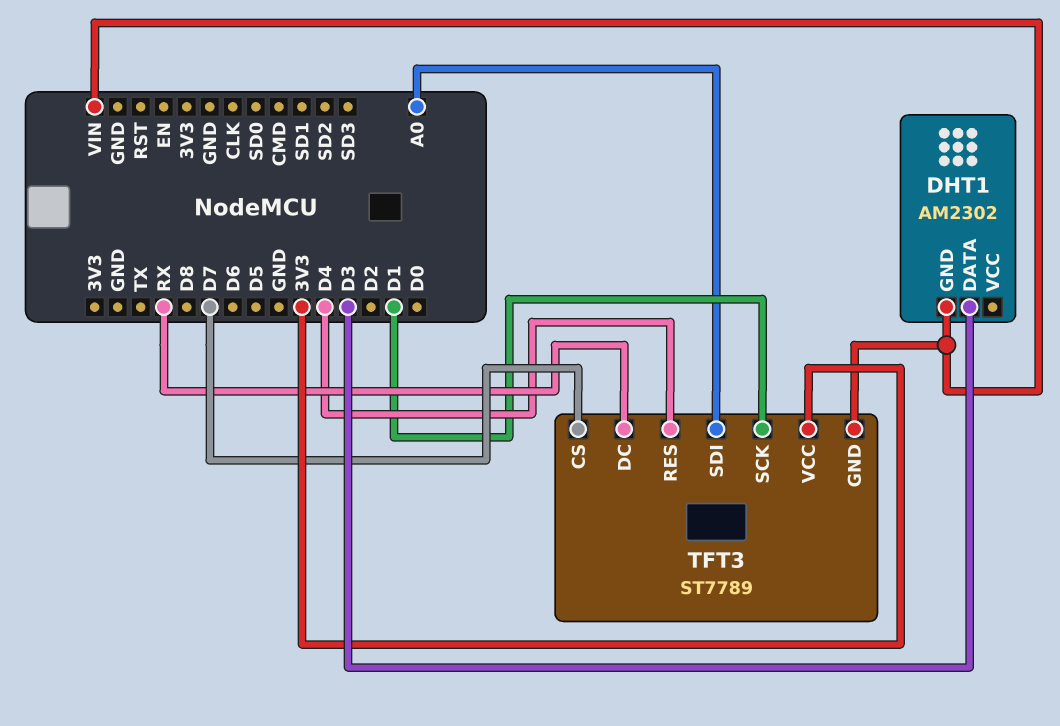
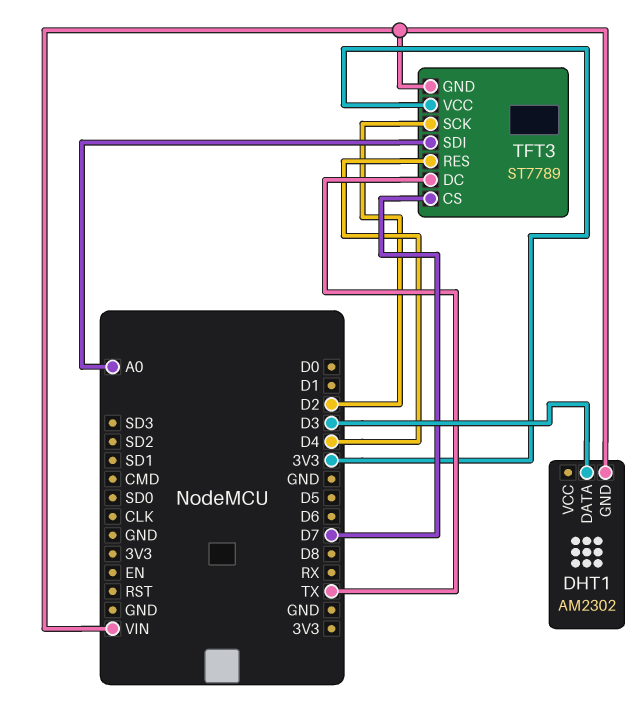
TFT3 pin DC: RX -> TX
TFT3 pin SCK: D1 -> D2

